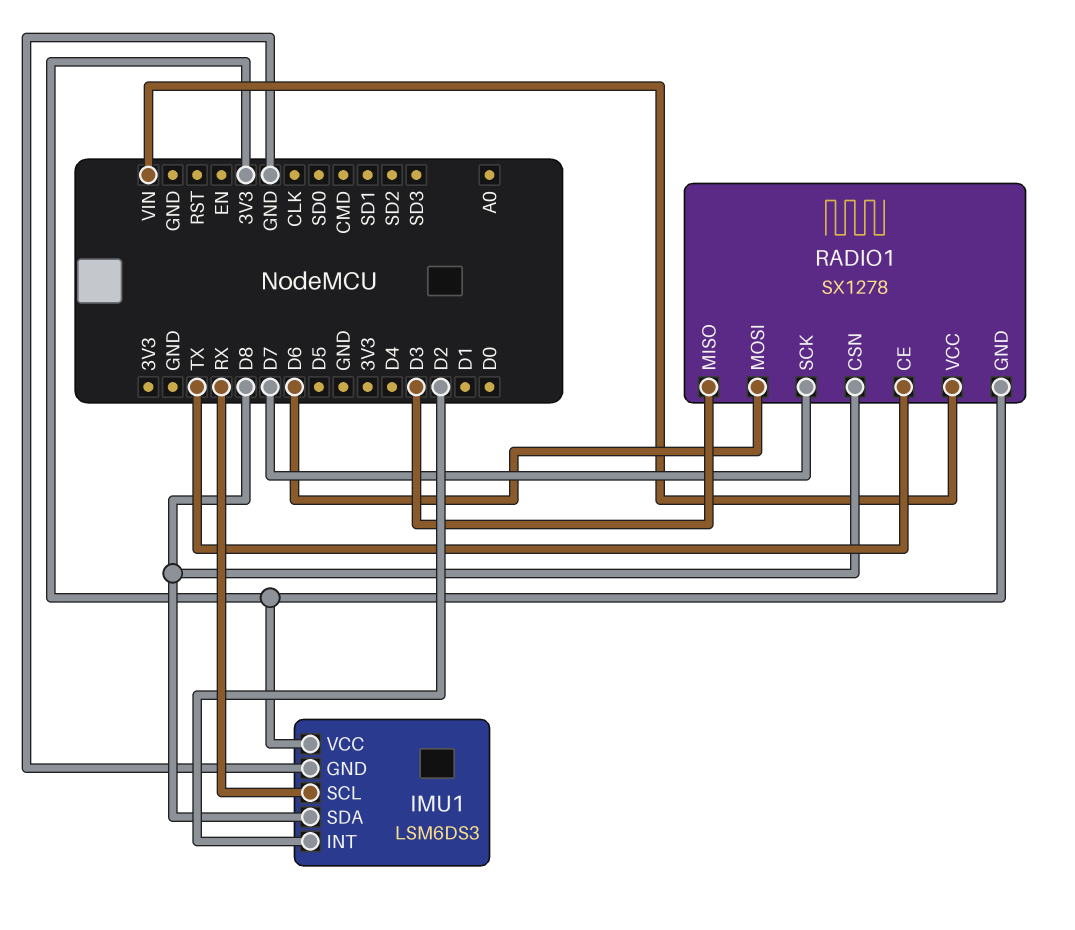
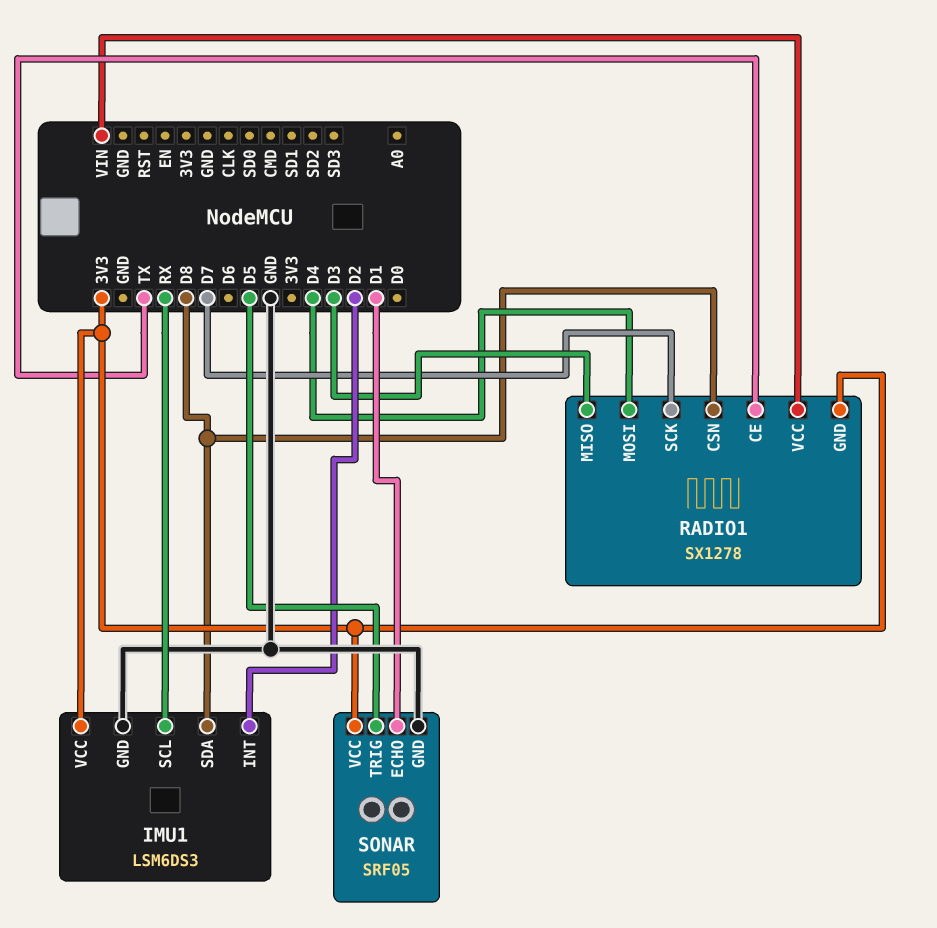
RADIO1 pin MOSI: D6 -> D4
SONAR: none -> SRF05
SONAR pin ECHO: none -> D1
SONAR pin GND: none -> GND
SONAR pin TRIG: none -> D5
SONAR pin VCC: none -> 3V3

